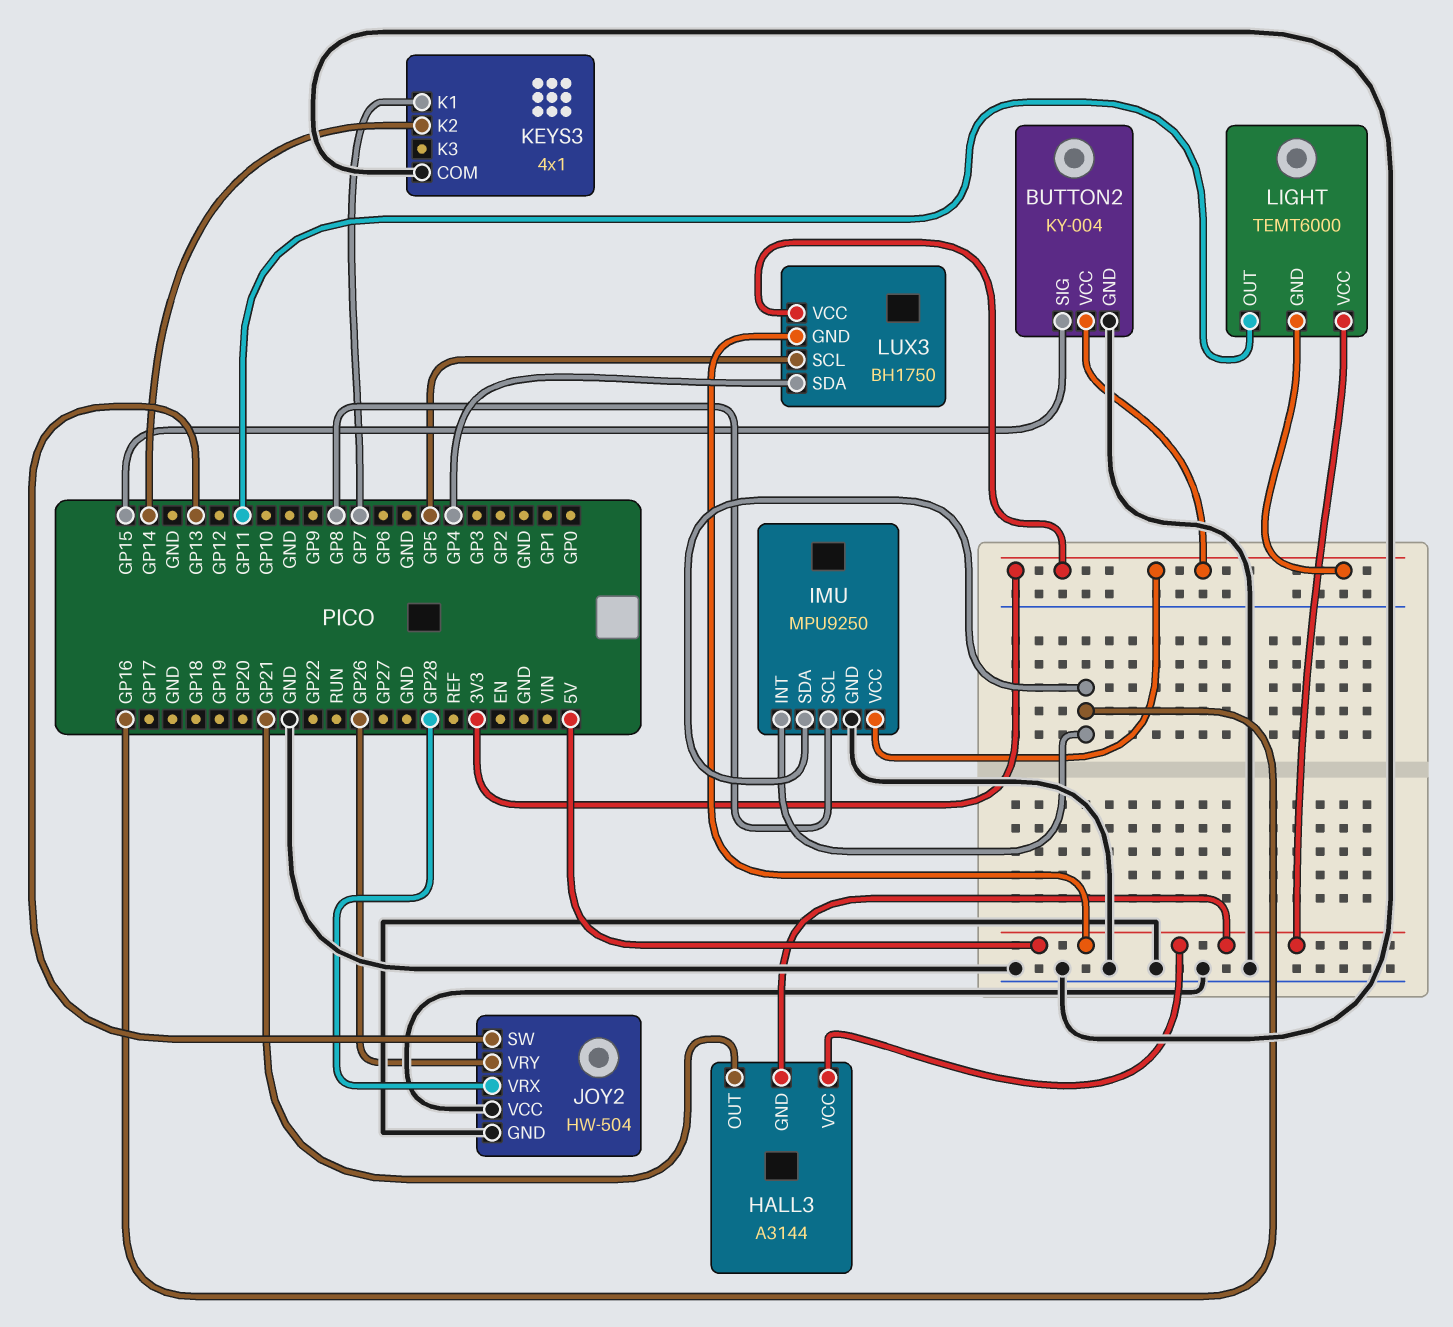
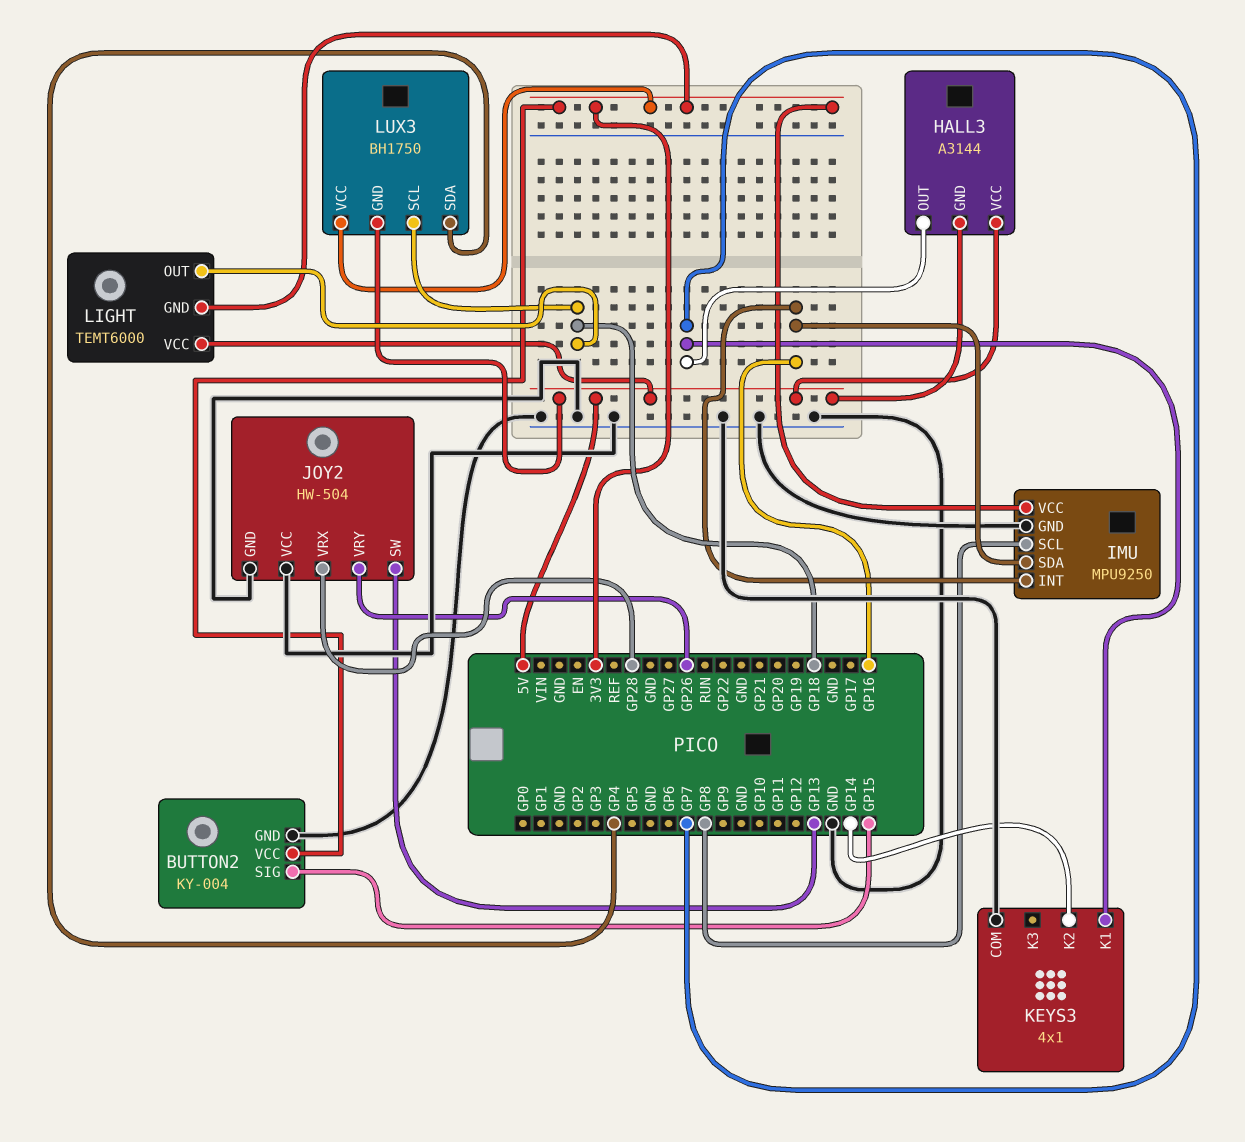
HALL3 pin OUT: GP21 -> GP7
LIGHT pin OUT: GP11 -> GP18
LUX3 pin SCL: GP5 -> GP18

